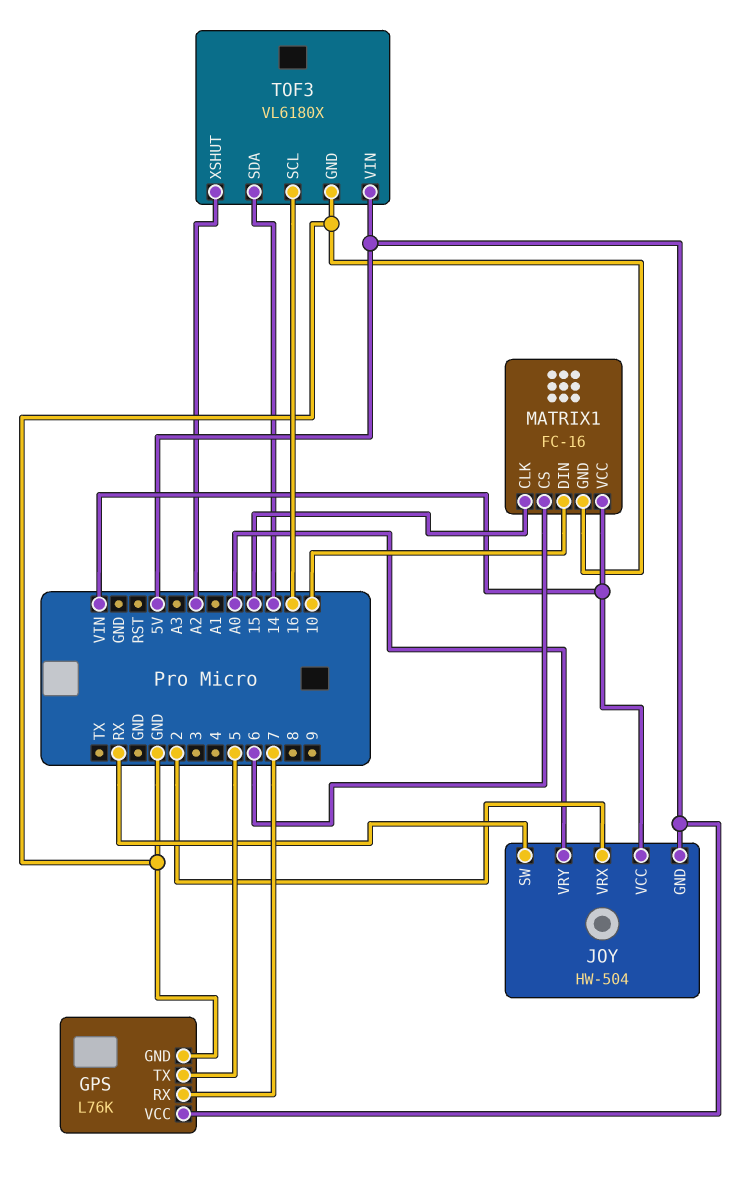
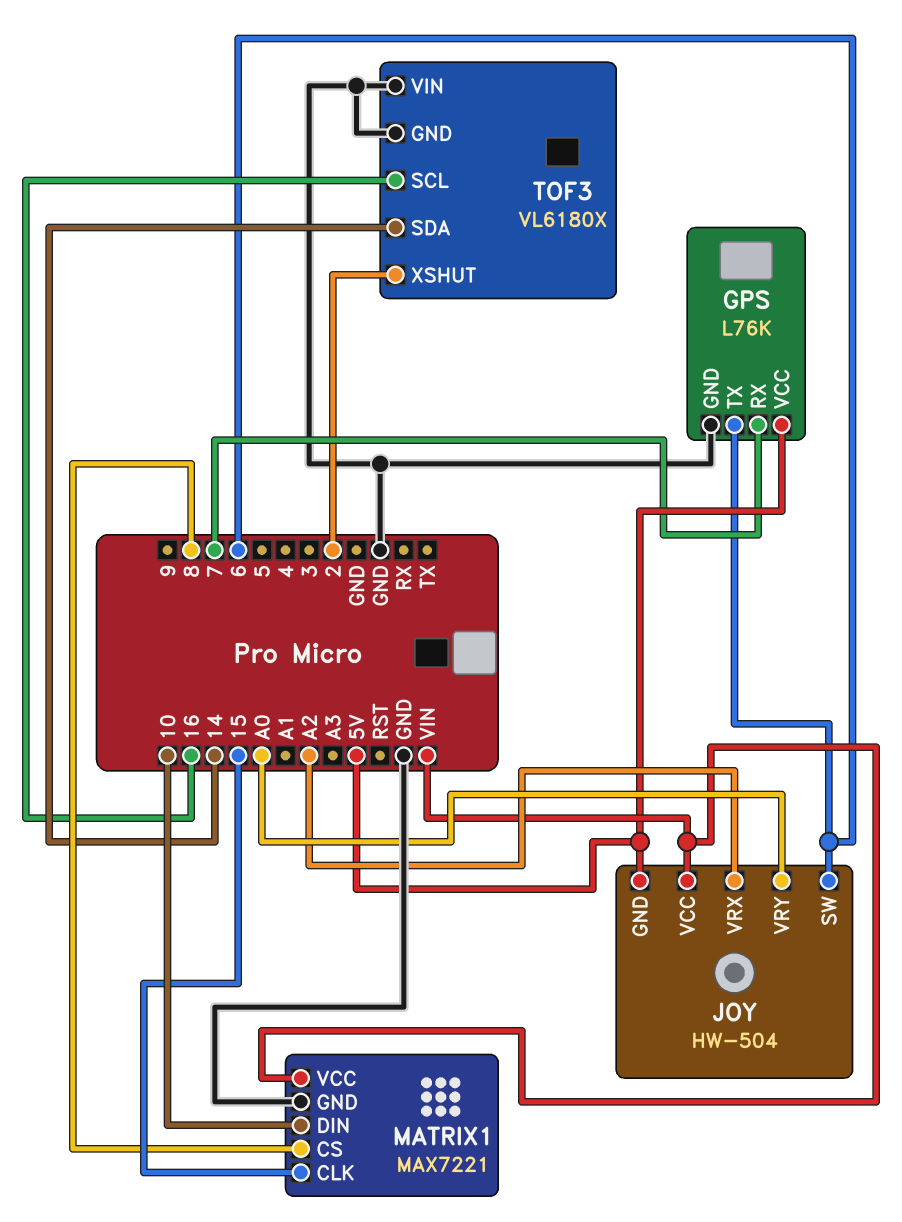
GPS pin TX: 5 -> 6
JOY pin SW: RX -> 6
JOY pin VRX: 2 -> A2
MATRIX1: FC-16 -> MAX7221
MATRIX1 pin CS: 6 -> 8
TOF3 pin VIN: 5V -> GND
TOF3 pin XSHUT: A2 -> 2

